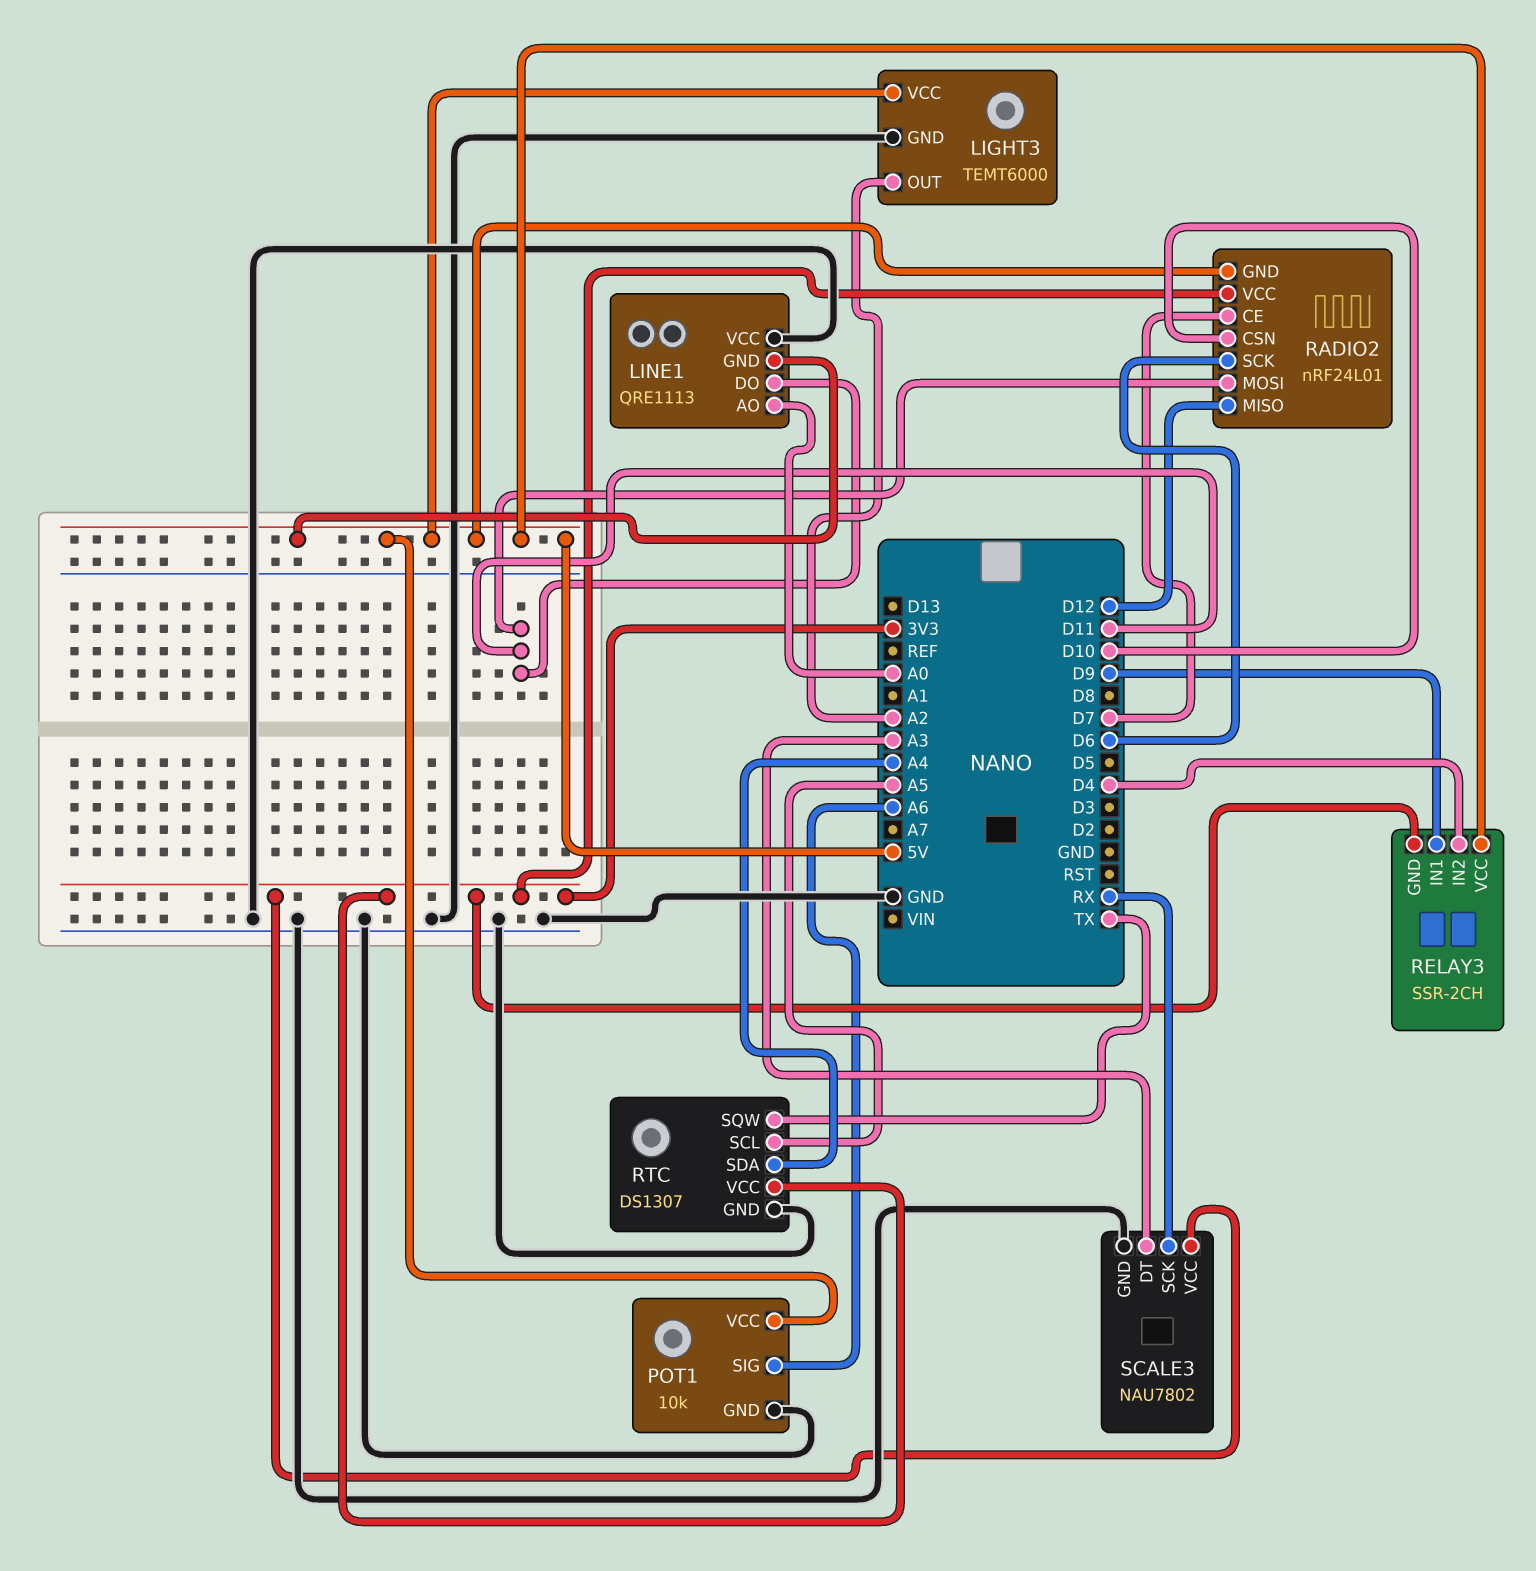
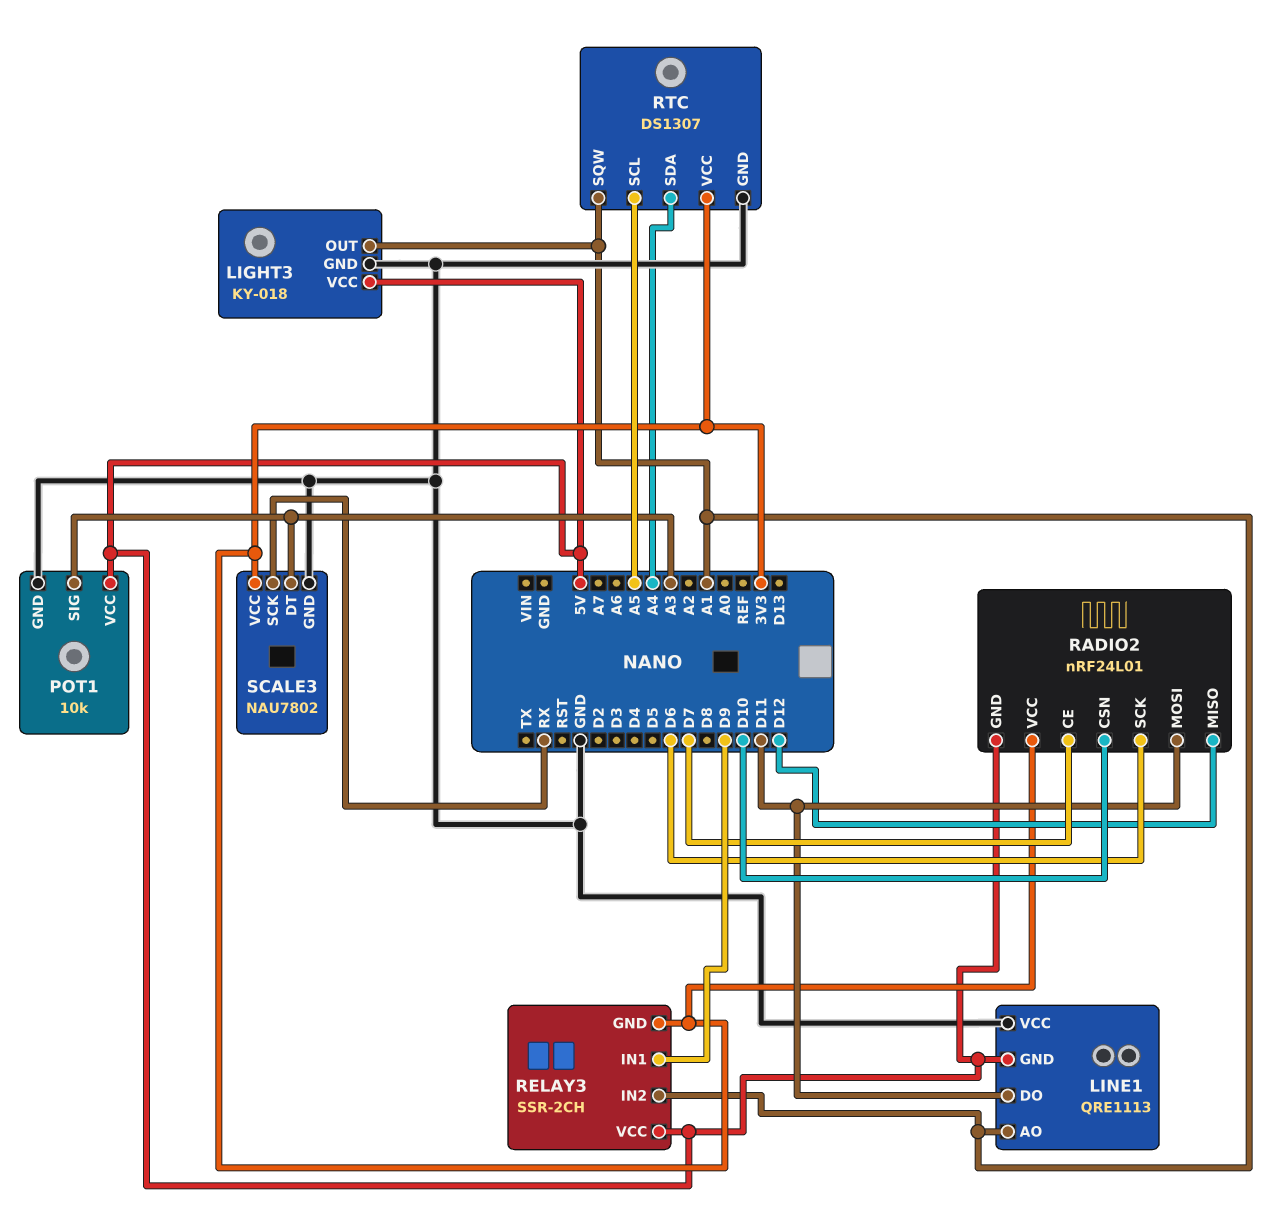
LIGHT3: TEMT6000 -> KY-018
LIGHT3 pin OUT: A2 -> A1
LINE1 pin AO: A0 -> A1
POT1 pin SIG: A6 -> A3
RELAY3 pin IN2: D4 -> A1
RTC pin SQW: TX -> A1

